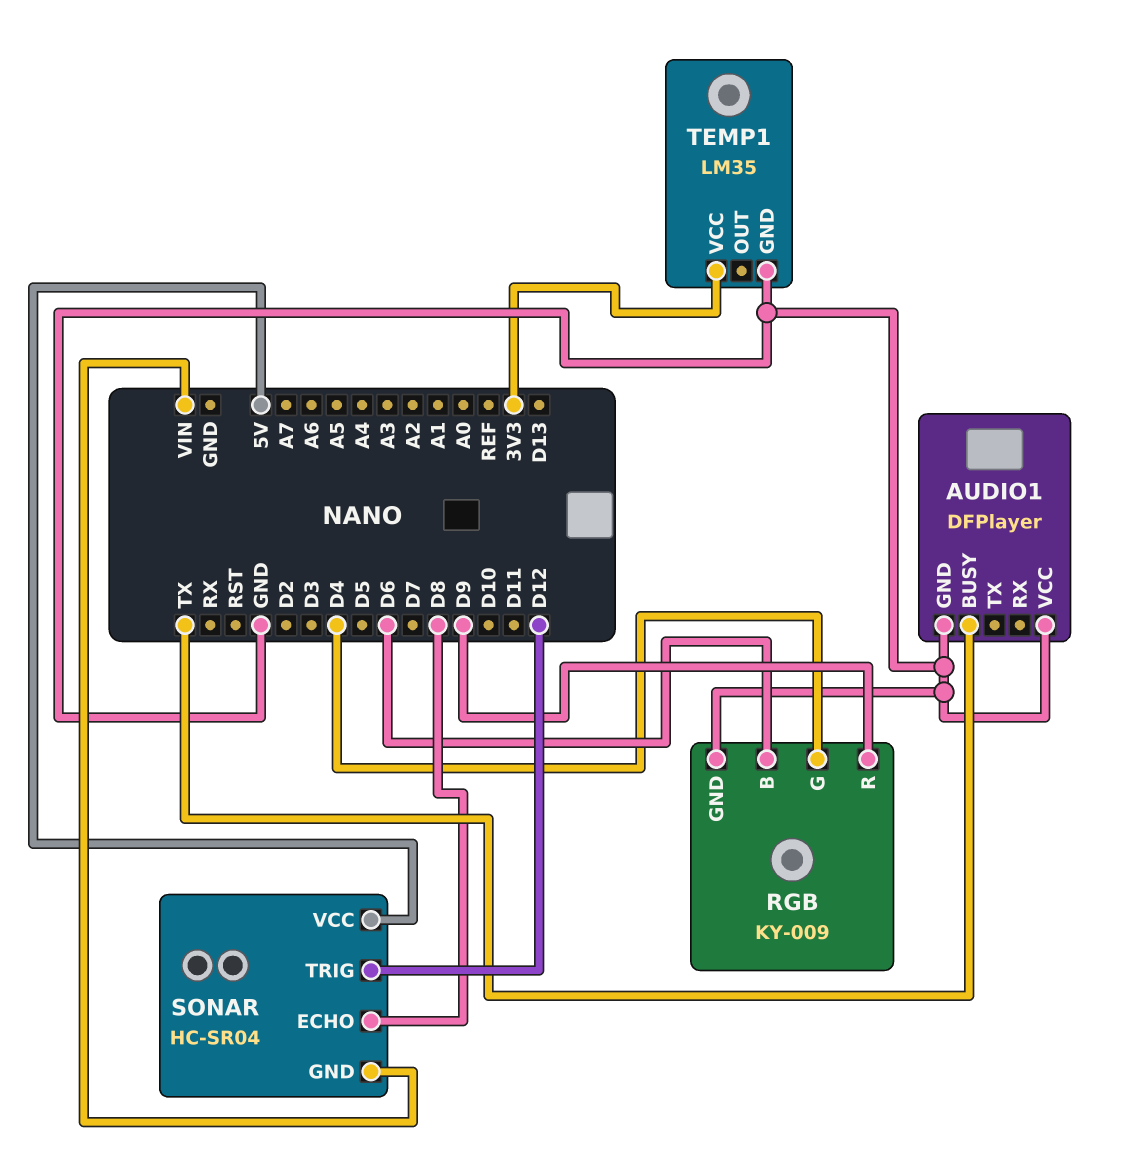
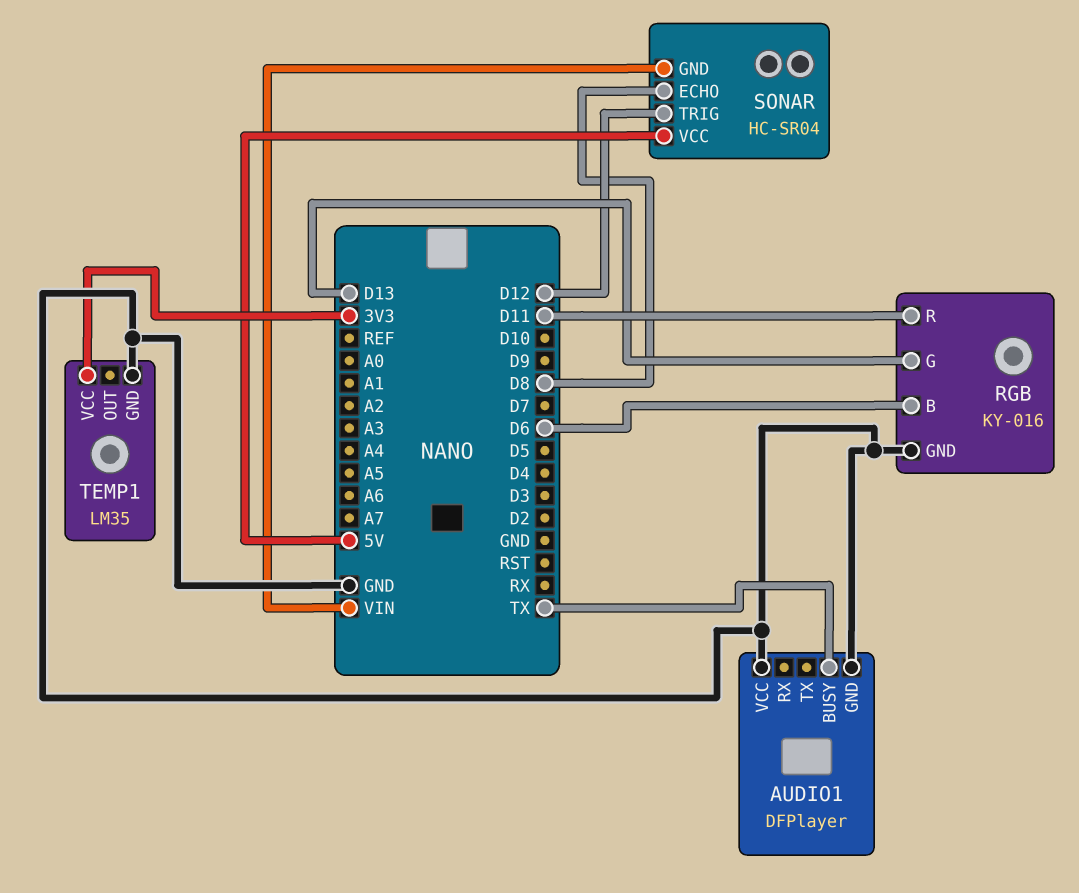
RGB: KY-009 -> KY-016
RGB pin G: D4 -> D13
RGB pin R: D9 -> D11

